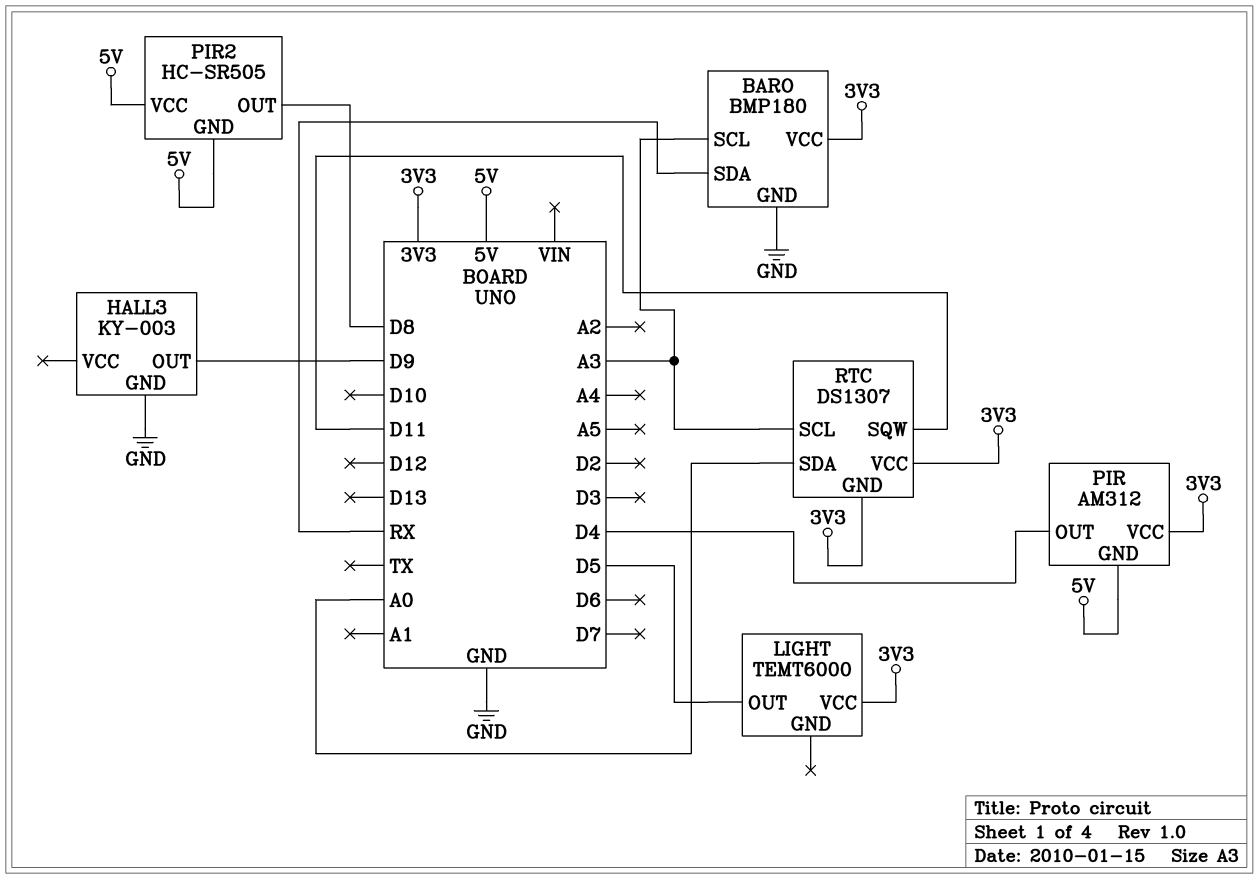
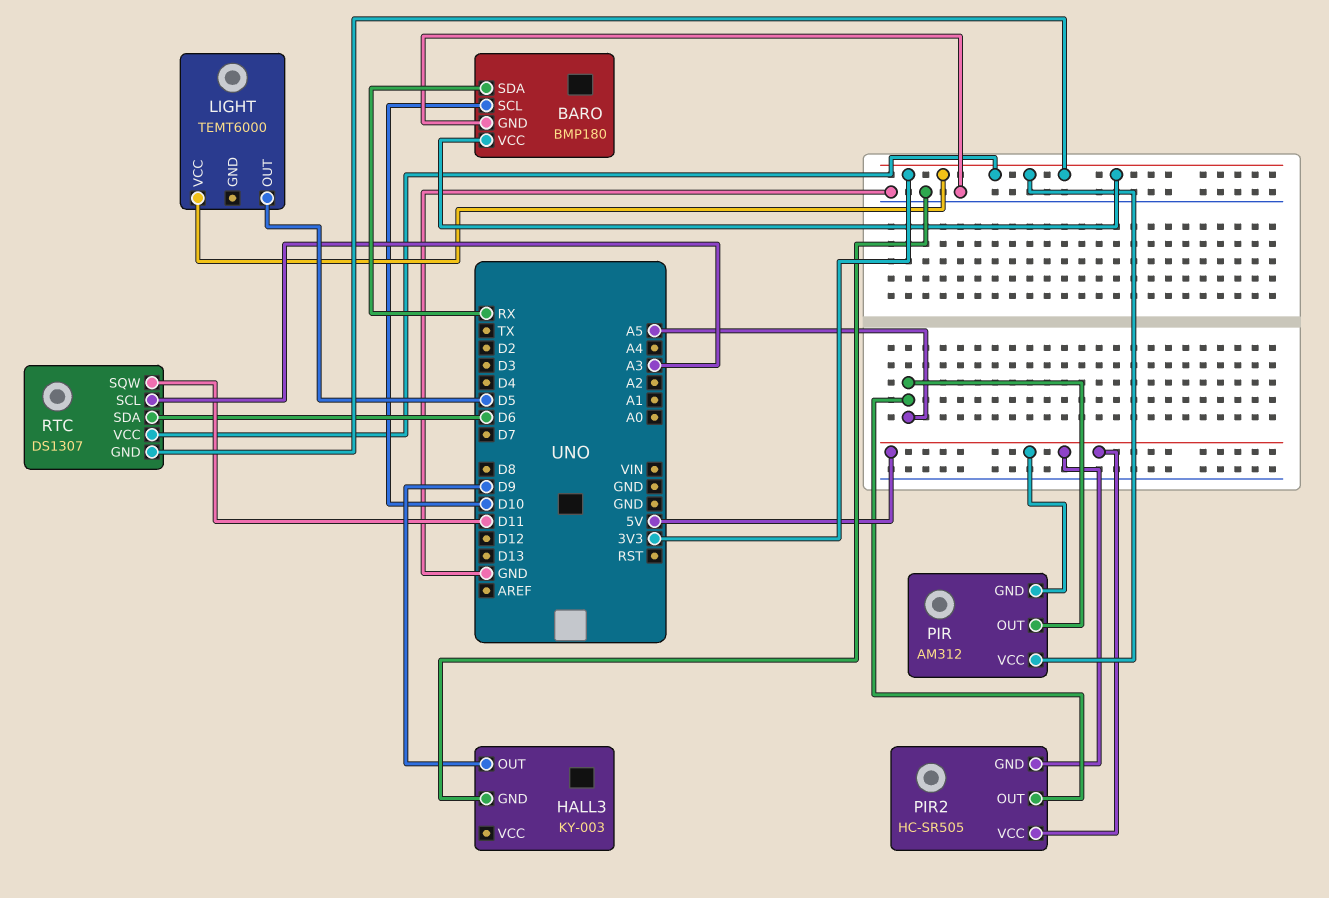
BARO pin SCL: A3 -> D10
PIR pin OUT: D4 -> A5
PIR2 pin OUT: D8 -> A5
RTC pin SDA: A0 -> D6

